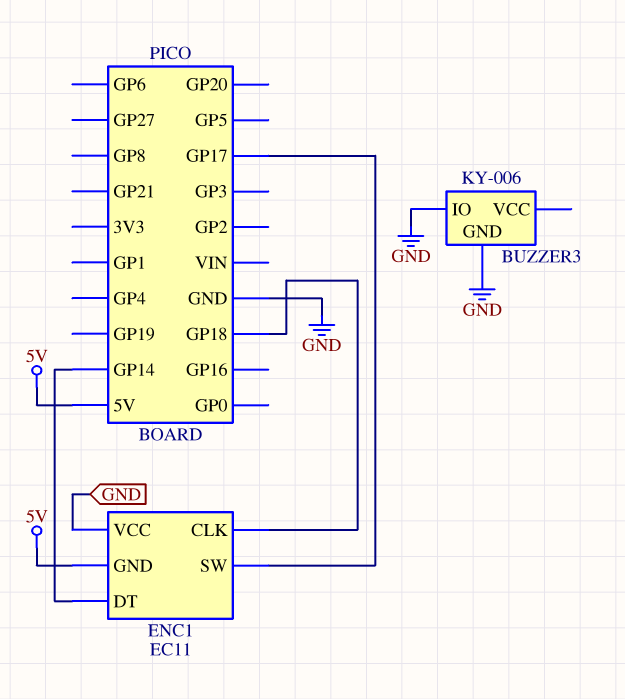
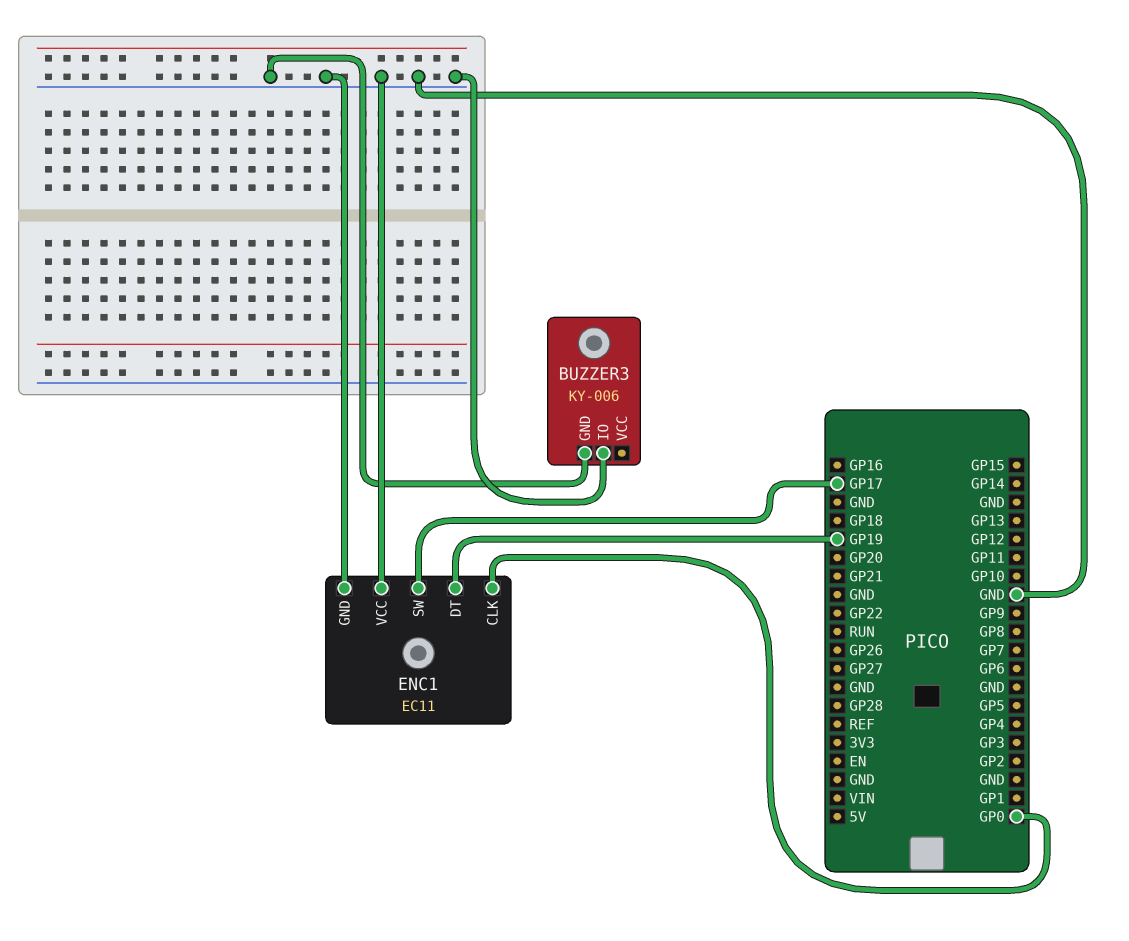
ENC1 pin CLK: GP18 -> GP0
ENC1 pin DT: GP14 -> GP19
ENC1 pin GND: 5V -> GND

